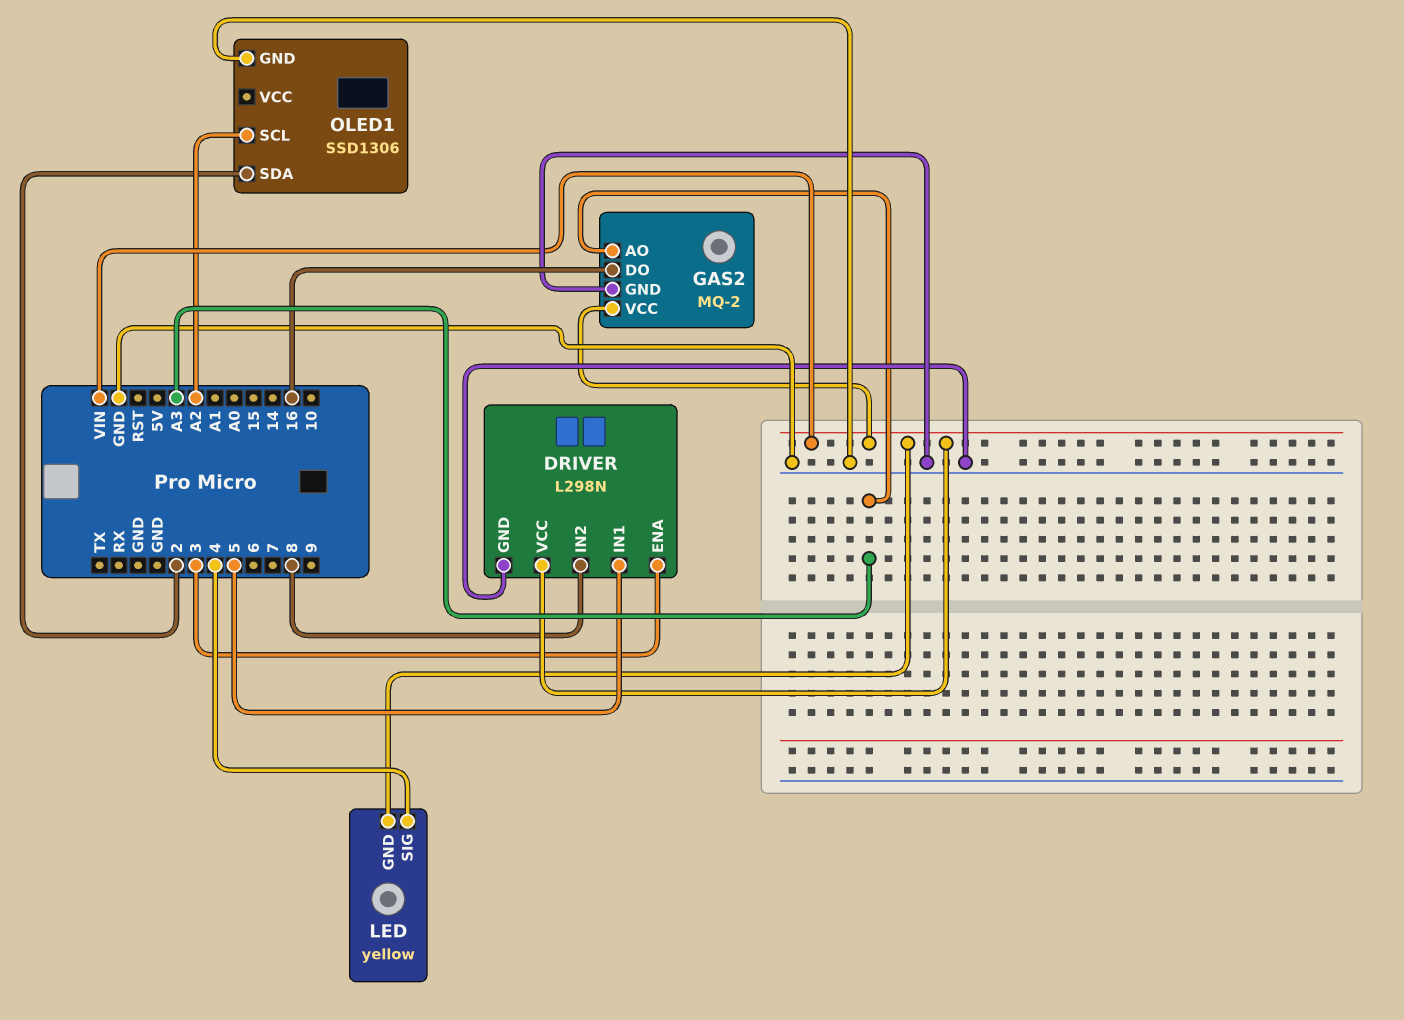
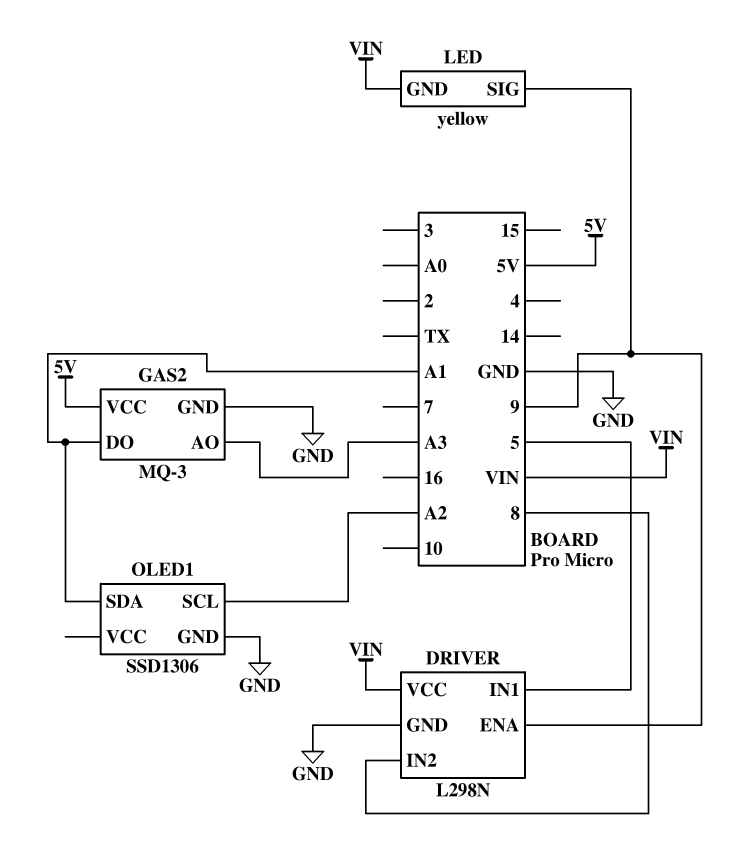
DRIVER pin ENA: 3 -> 9
GAS2: MQ-2 -> MQ-3
GAS2 pin DO: 16 -> A1
GAS2 pin VCC: VIN -> 5V
LED pin SIG: 4 -> 9
OLED1 pin SDA: 2 -> A1

